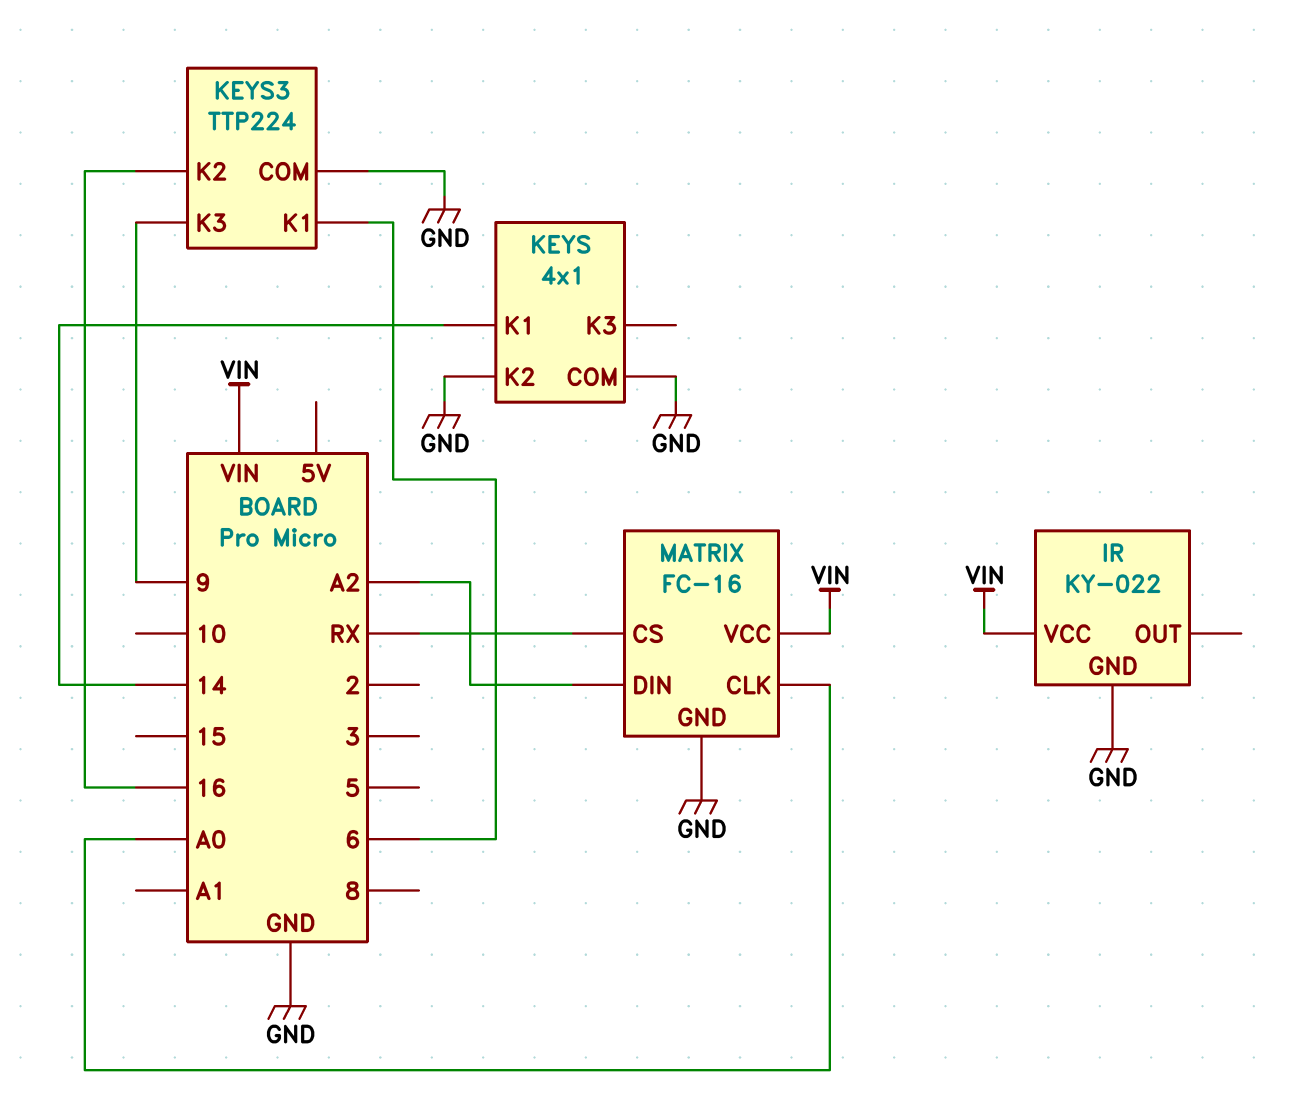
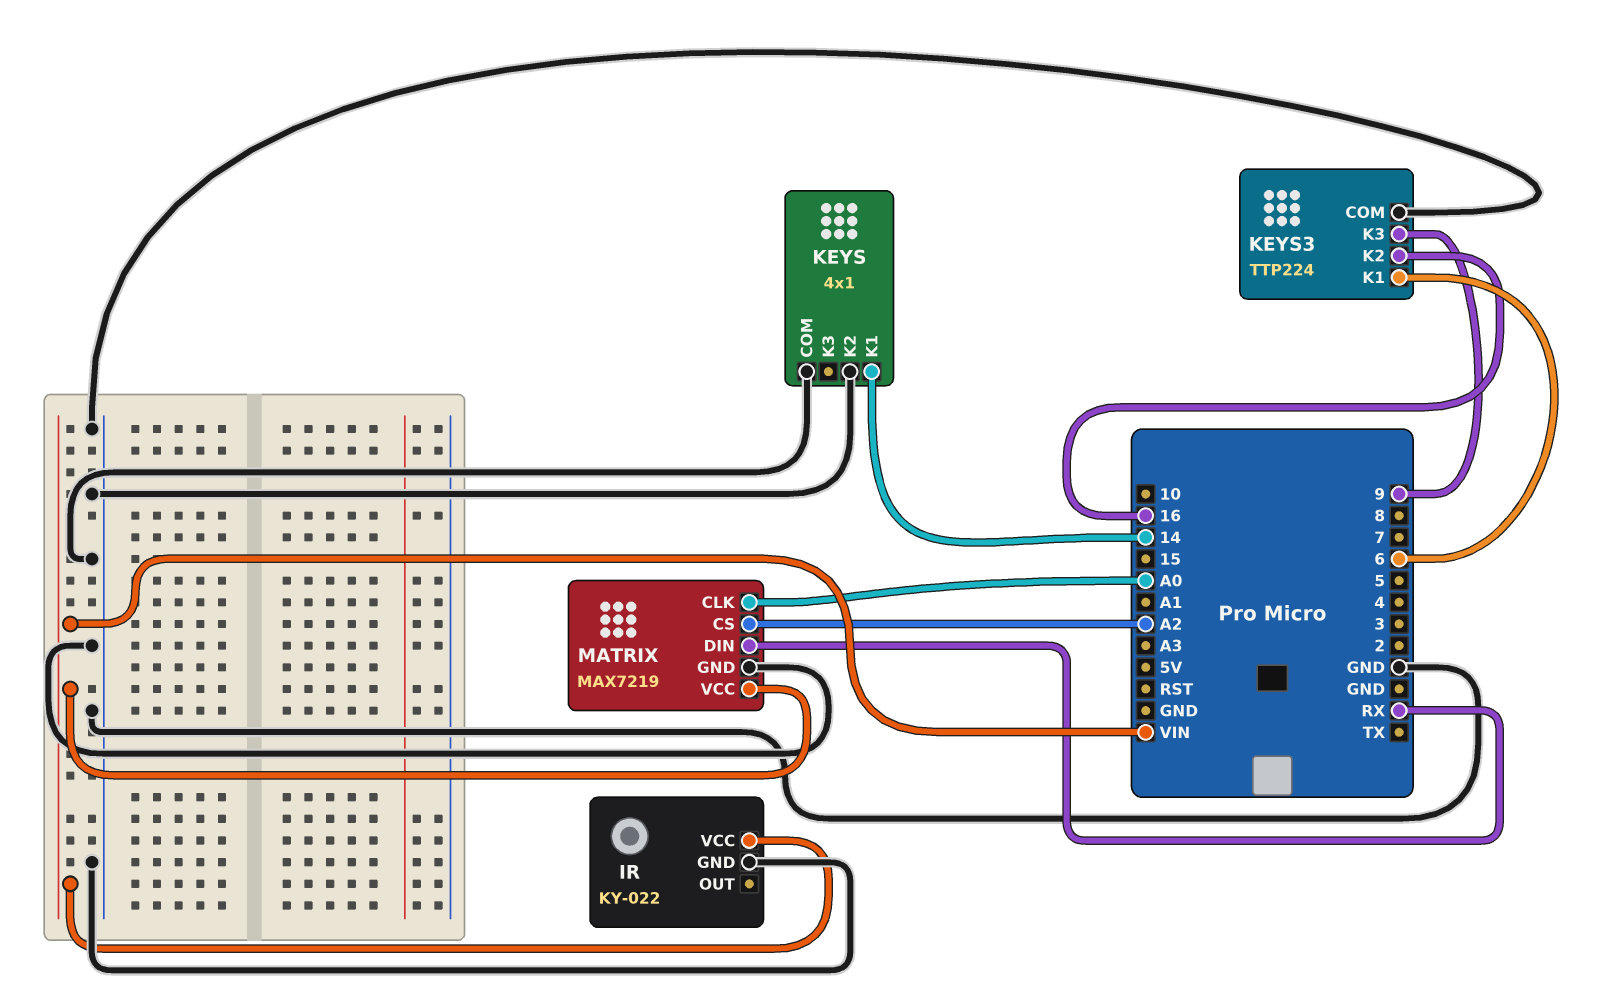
MATRIX: FC-16 -> MAX7219
MATRIX pin CS: RX -> A2
MATRIX pin DIN: A2 -> RX

